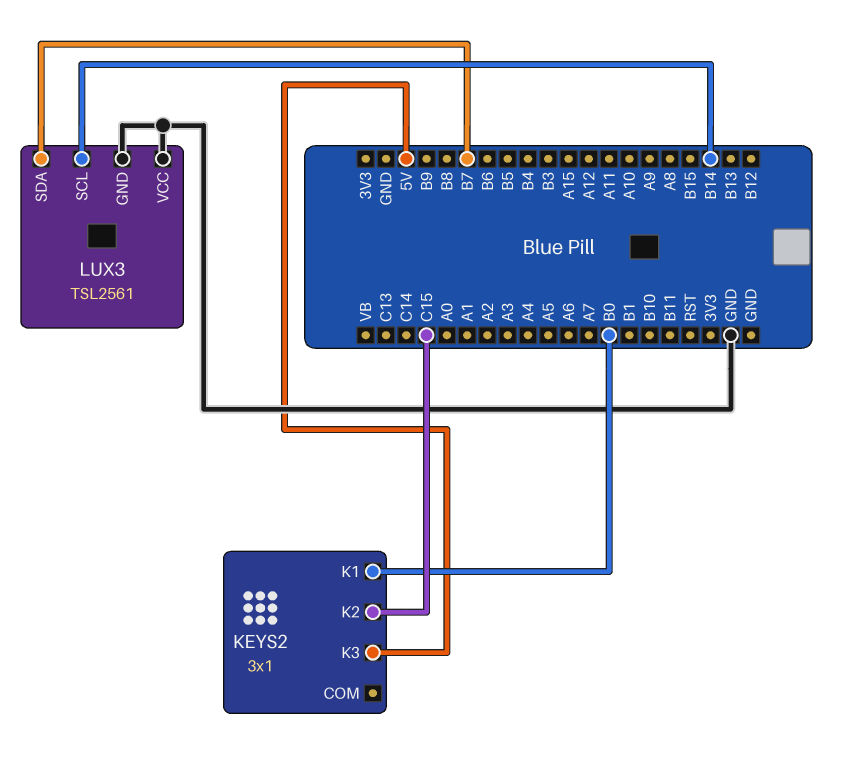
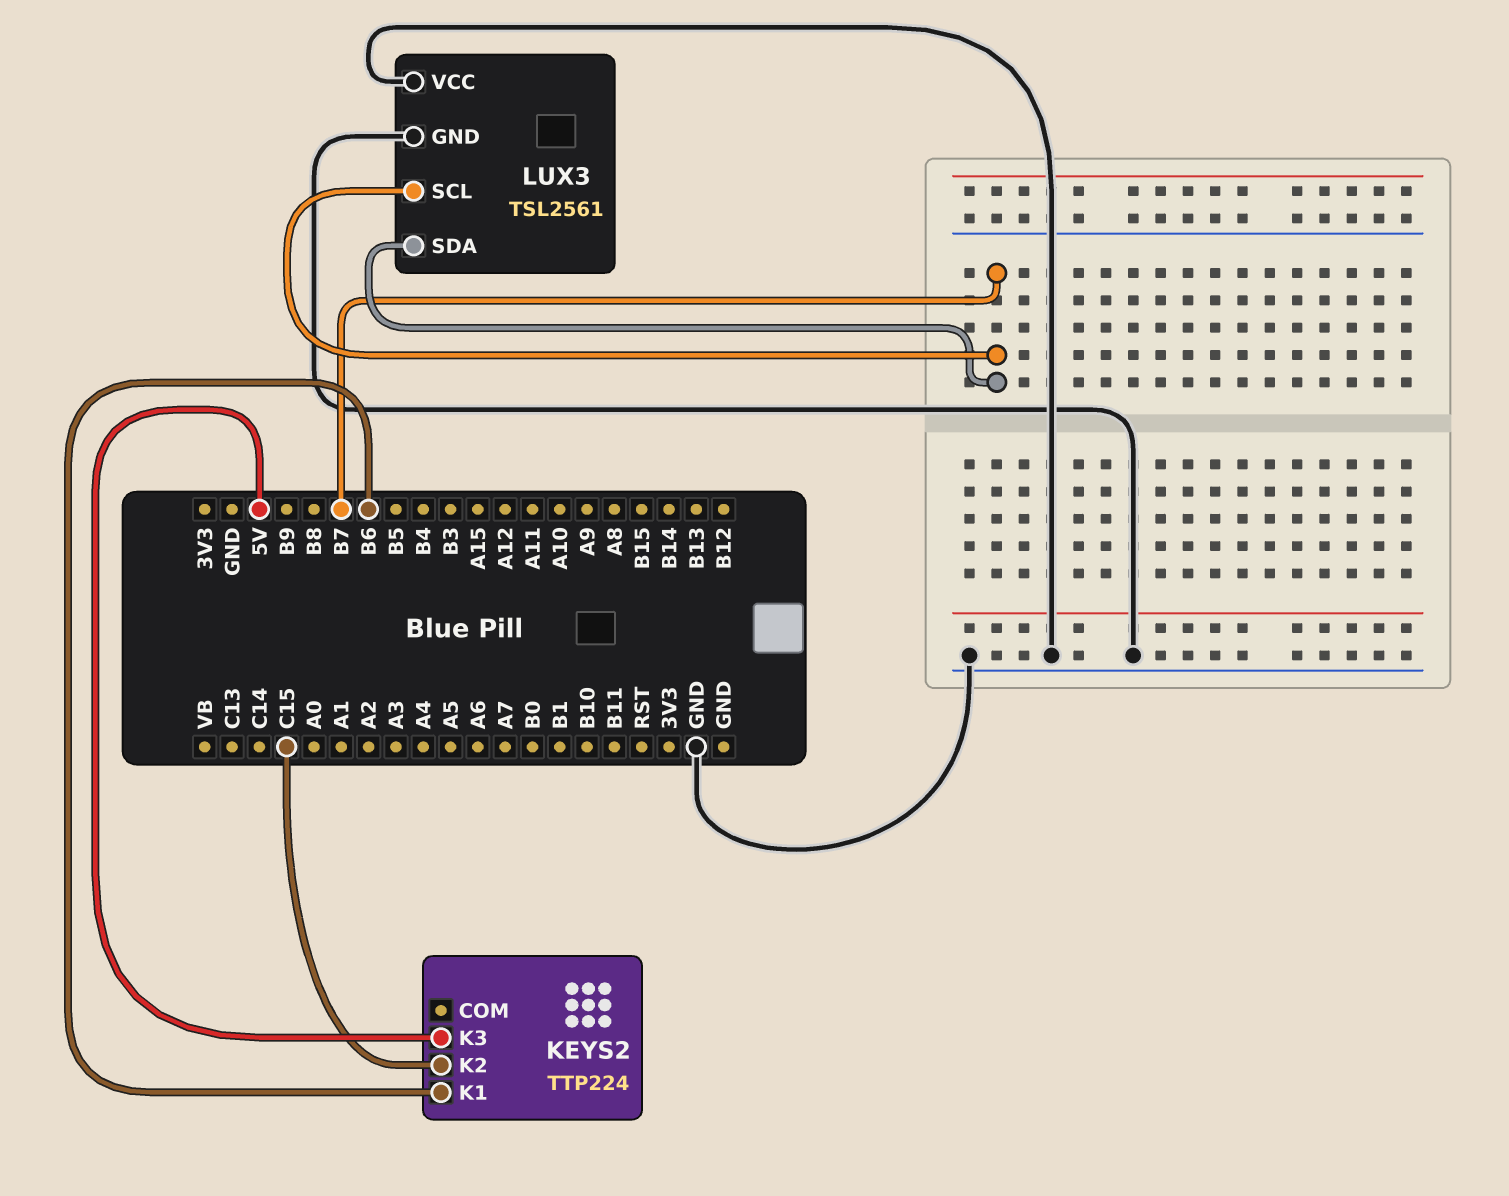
KEYS2: 3x1 -> TTP224
KEYS2 pin K1: B0 -> B6
LUX3 pin SCL: B14 -> B7

